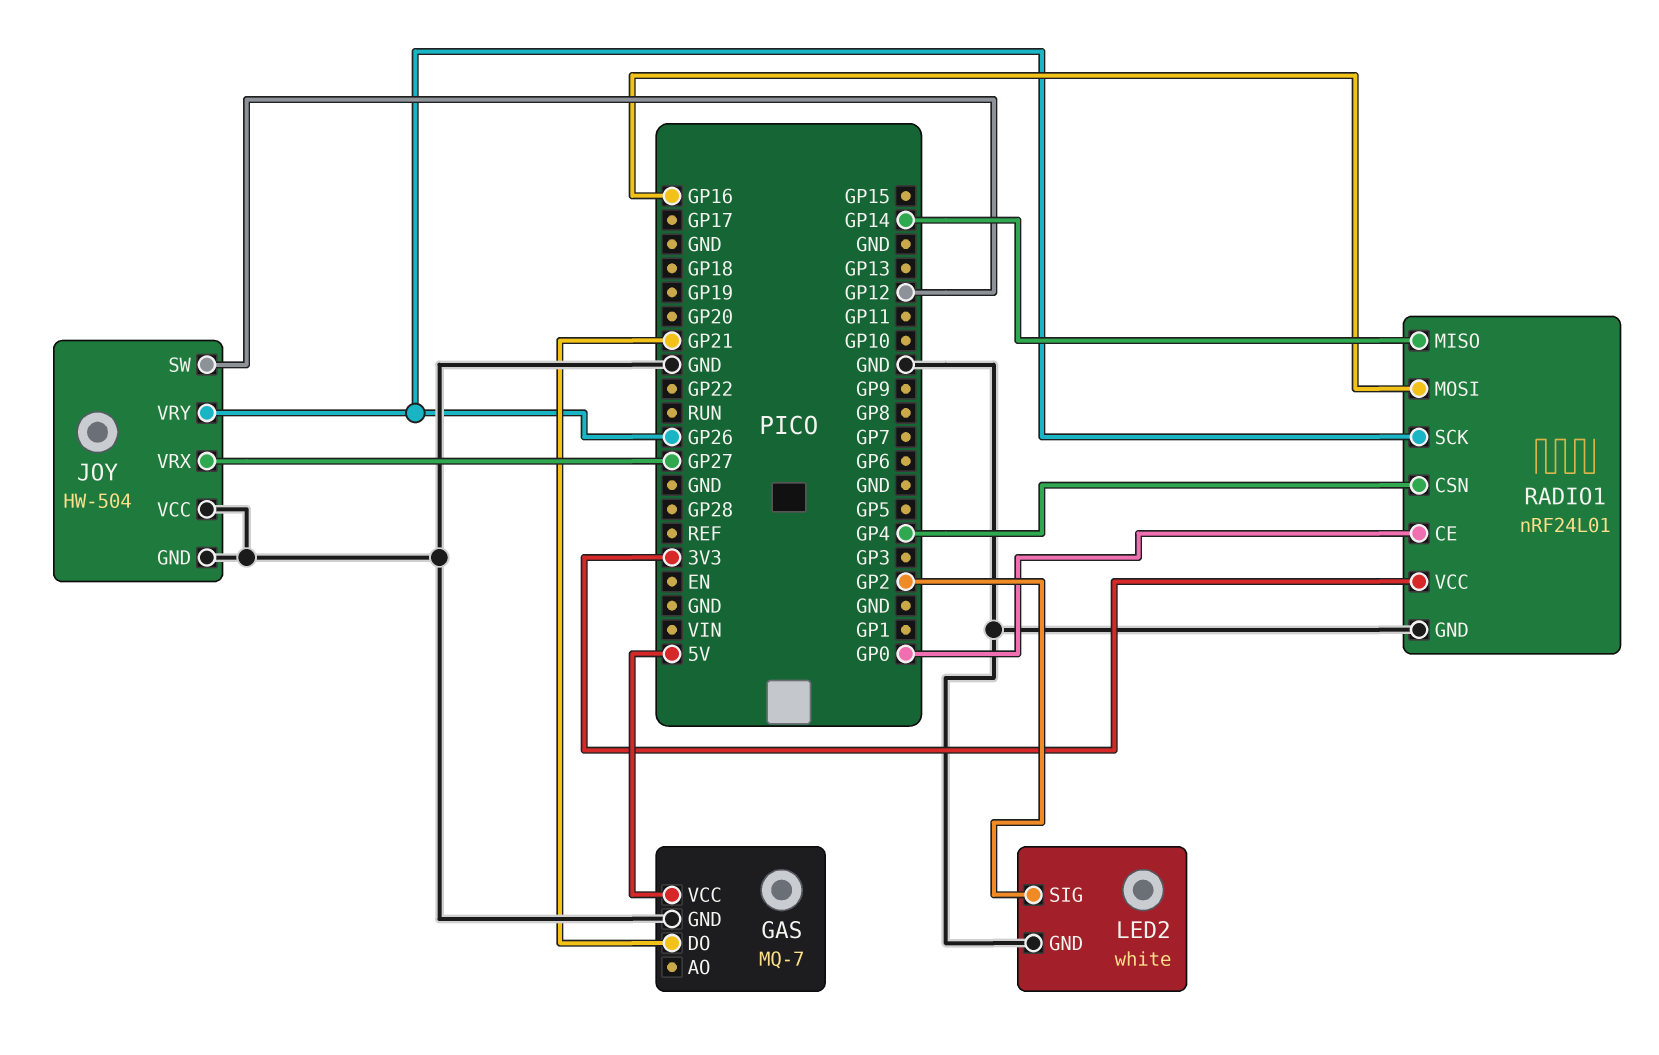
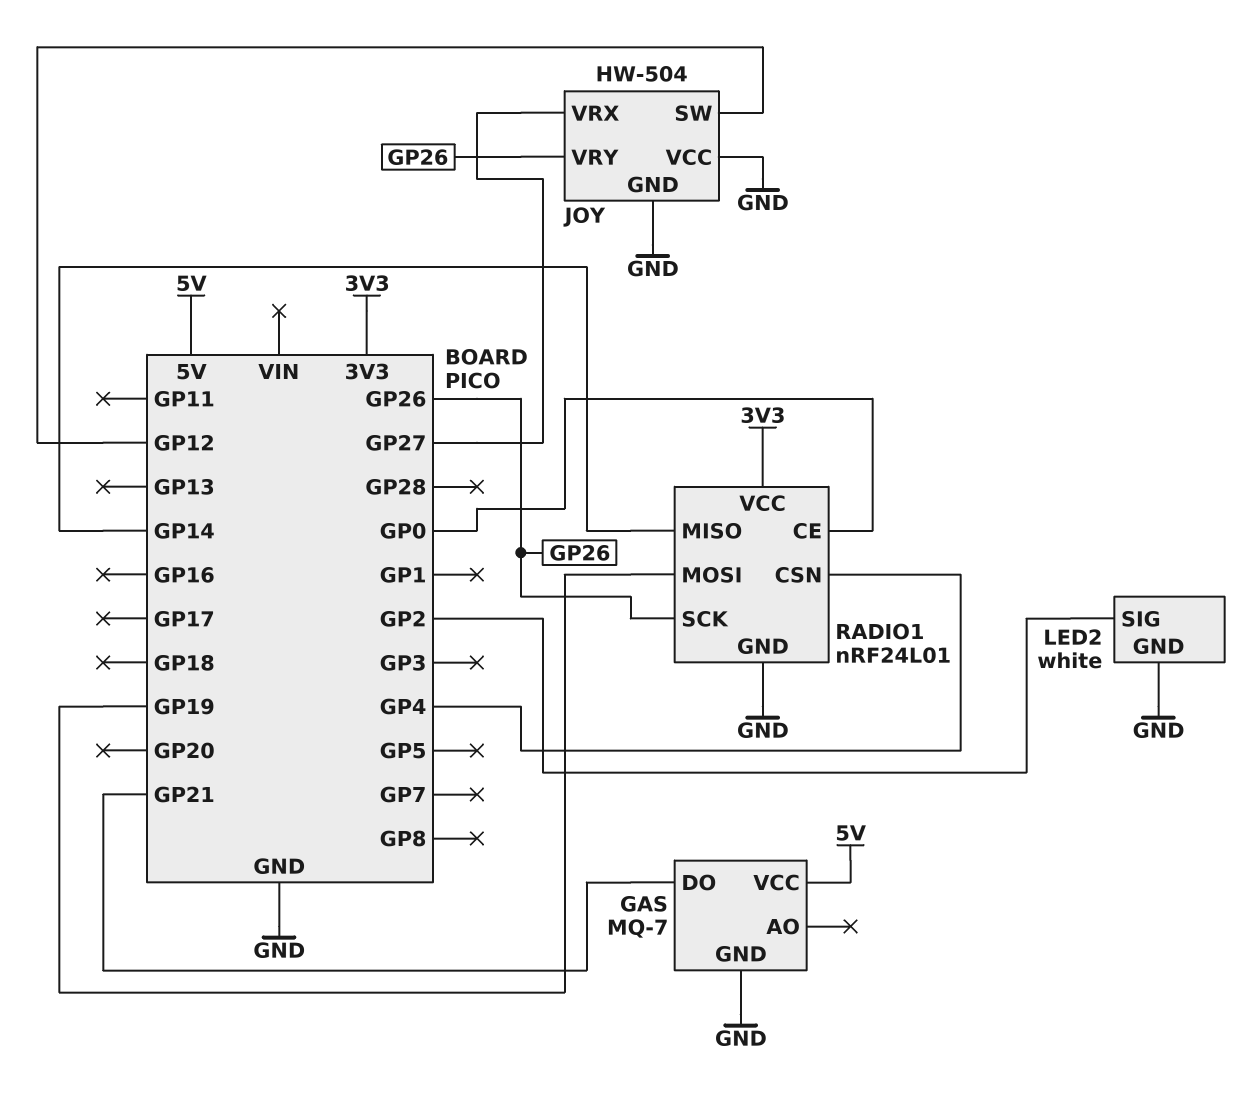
RADIO1 pin MOSI: GP16 -> GP19

